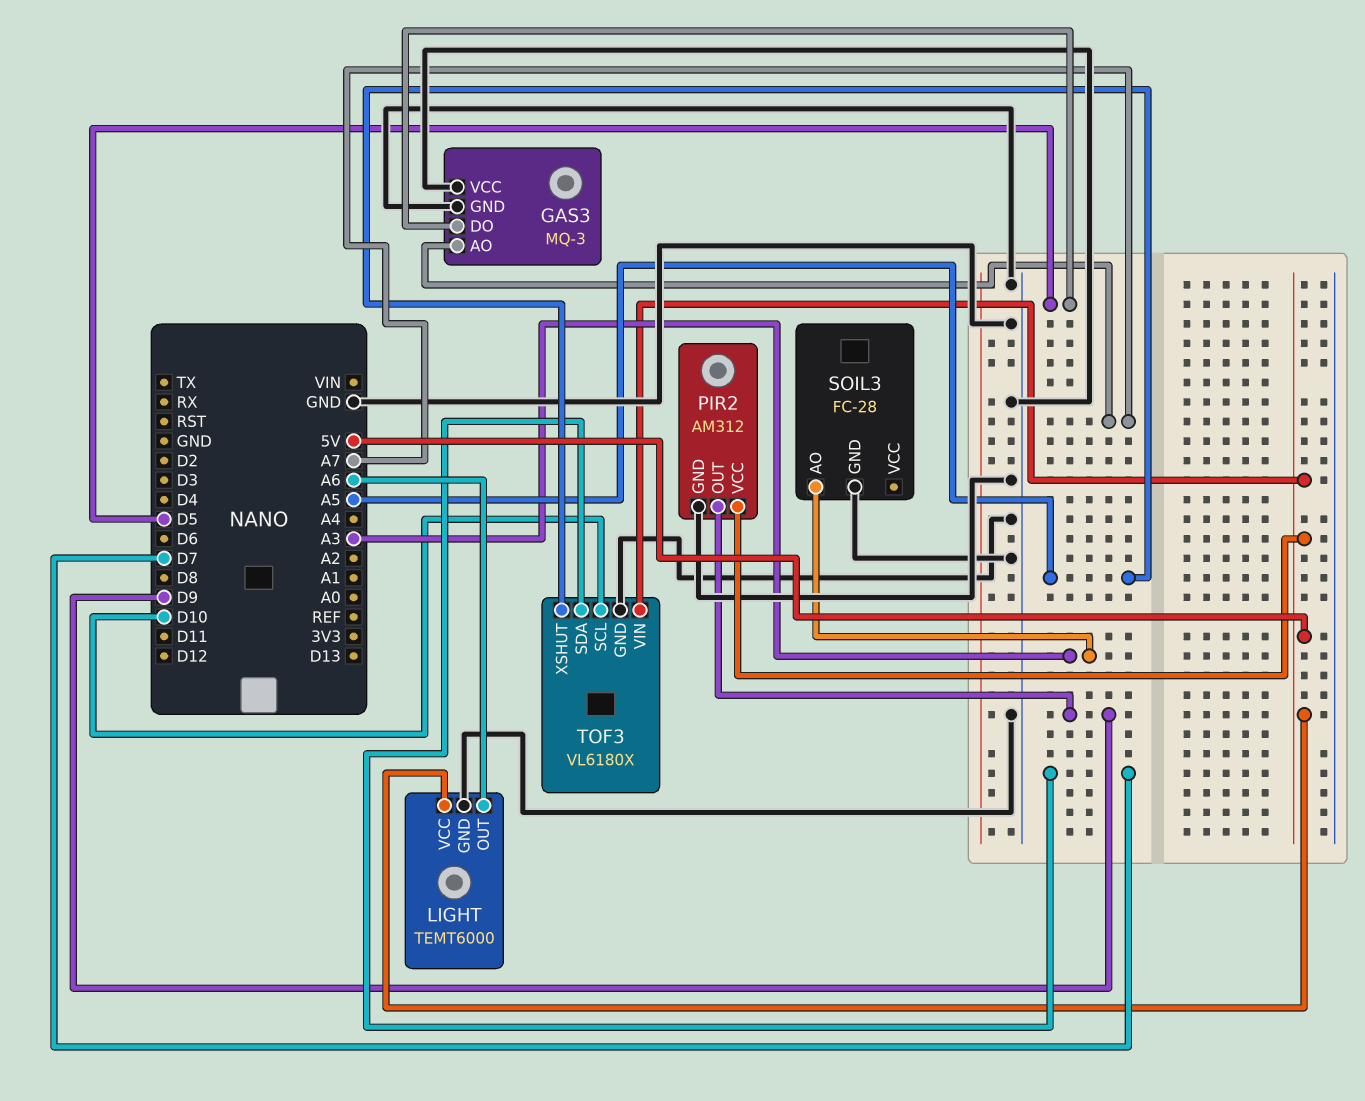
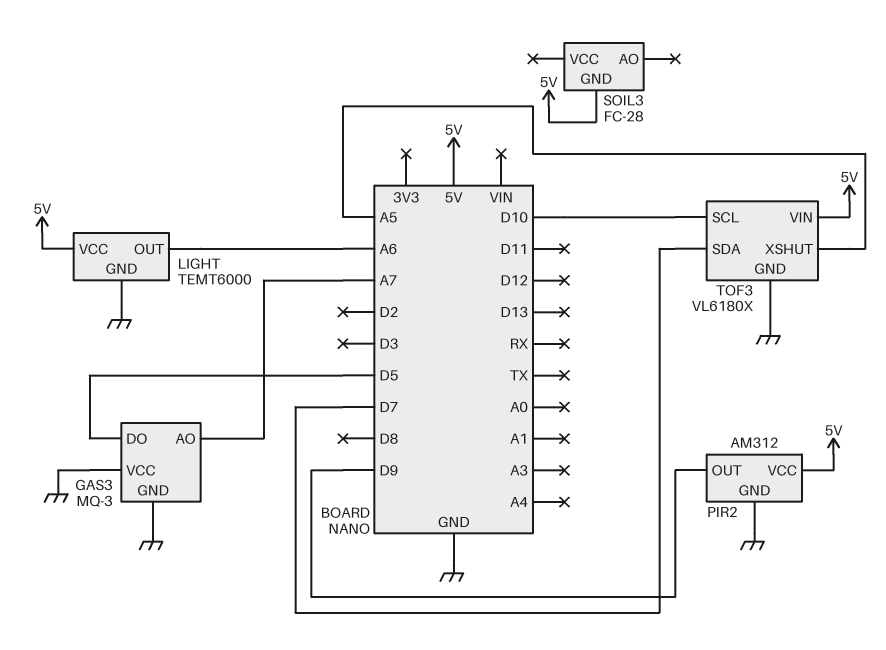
SOIL3 pin AO: A3 -> none
SOIL3 pin GND: GND -> 5V

